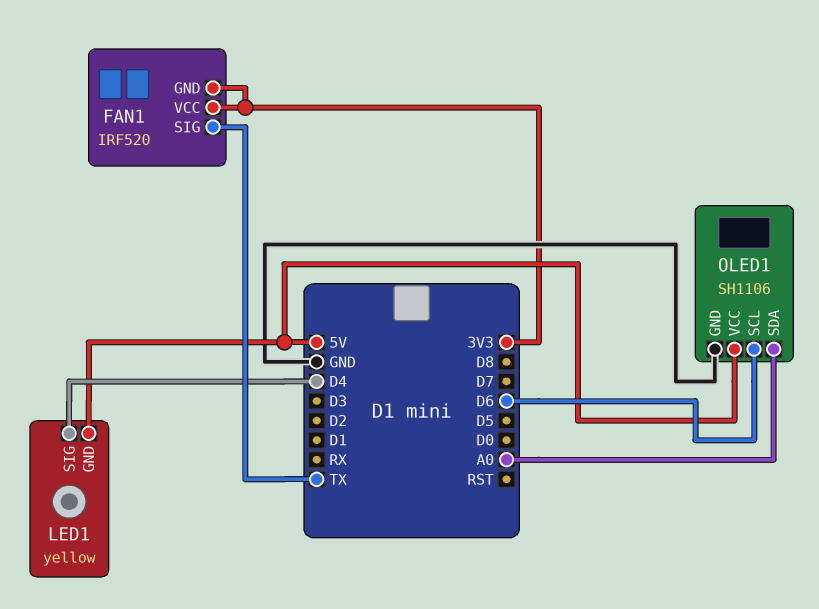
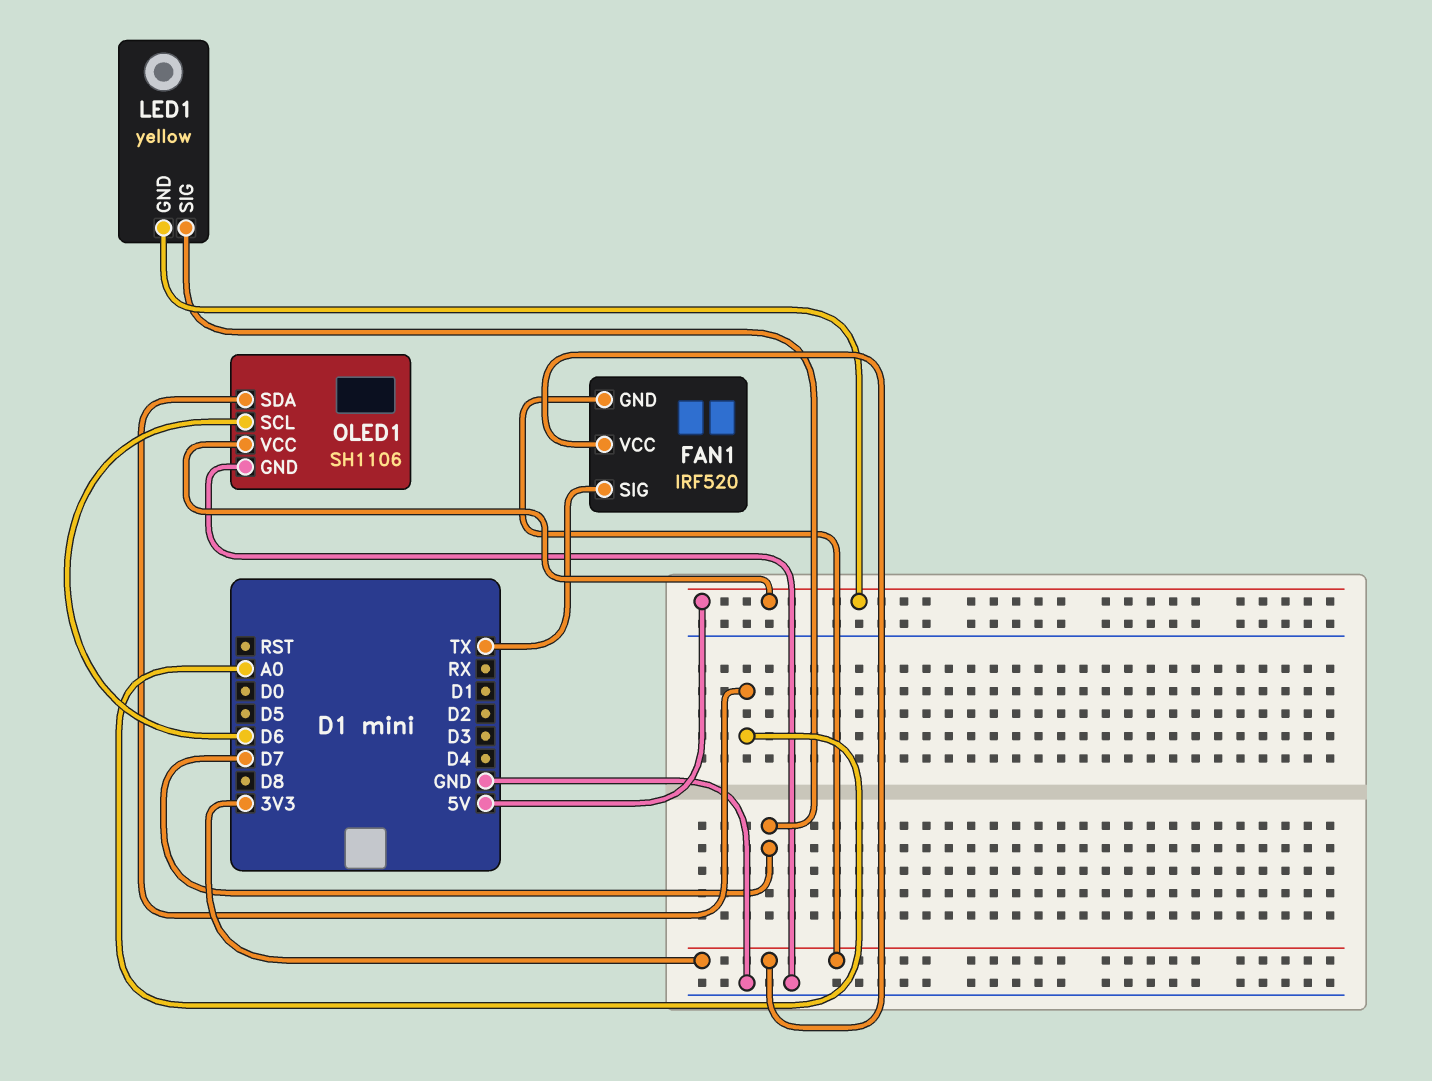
LED1 pin SIG: D4 -> D7

